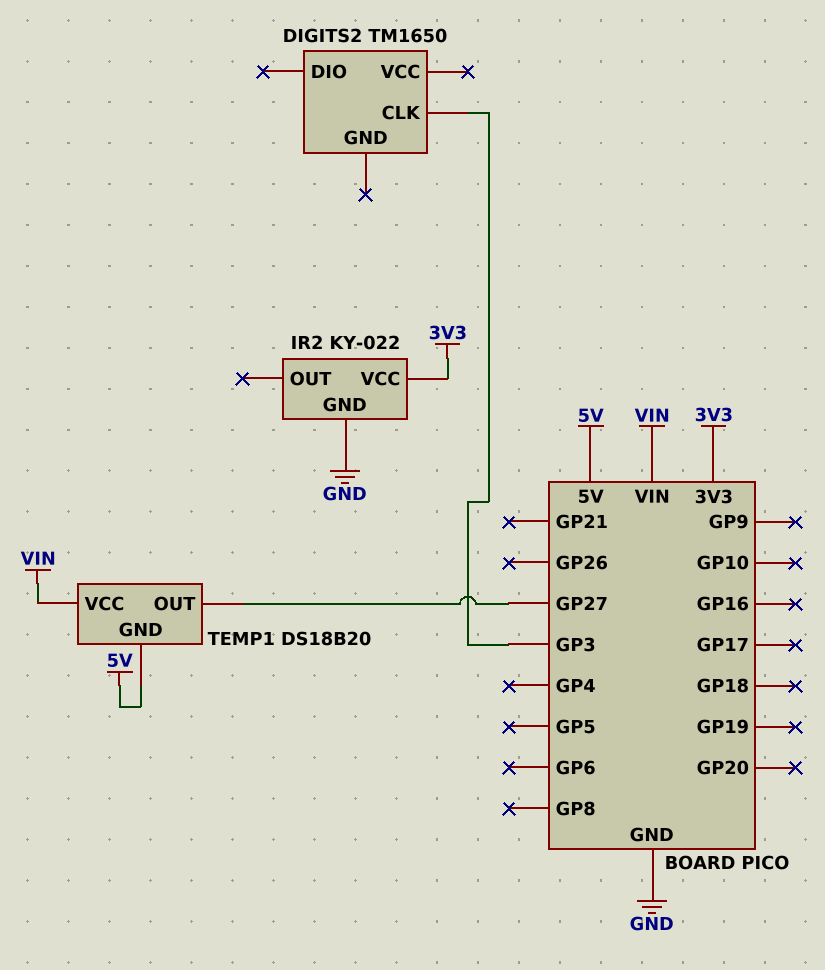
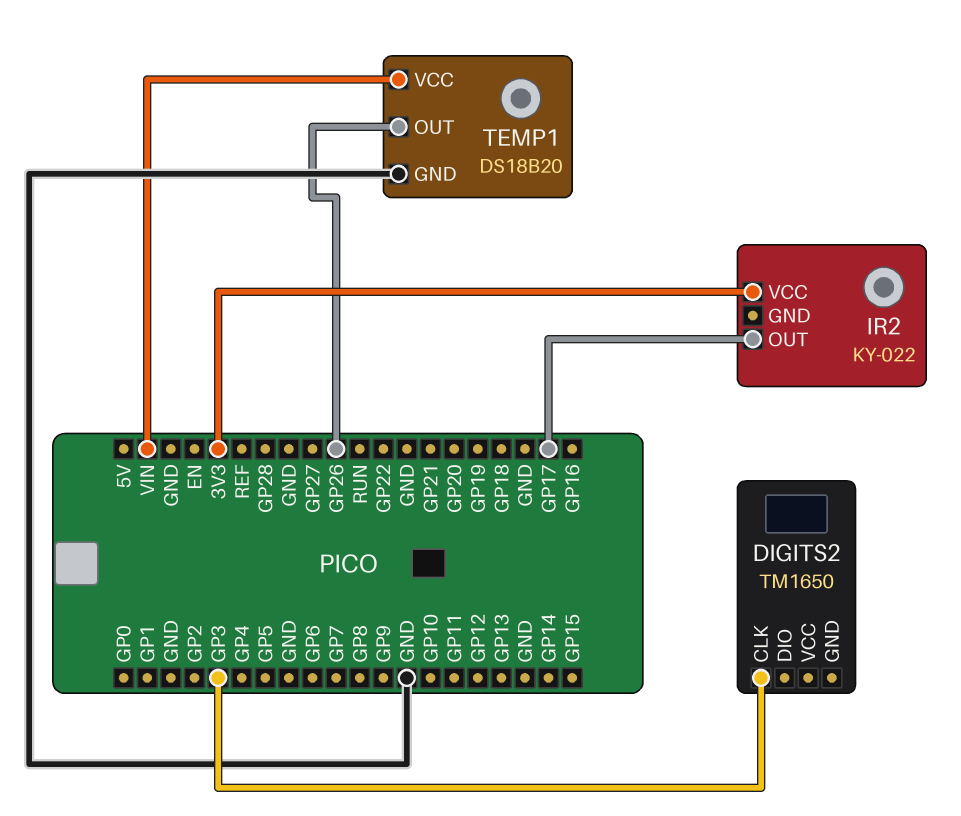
IR2 pin GND: GND -> none
IR2 pin OUT: none -> GP17
TEMP1 pin GND: 5V -> GND
TEMP1 pin OUT: GP27 -> GP26

